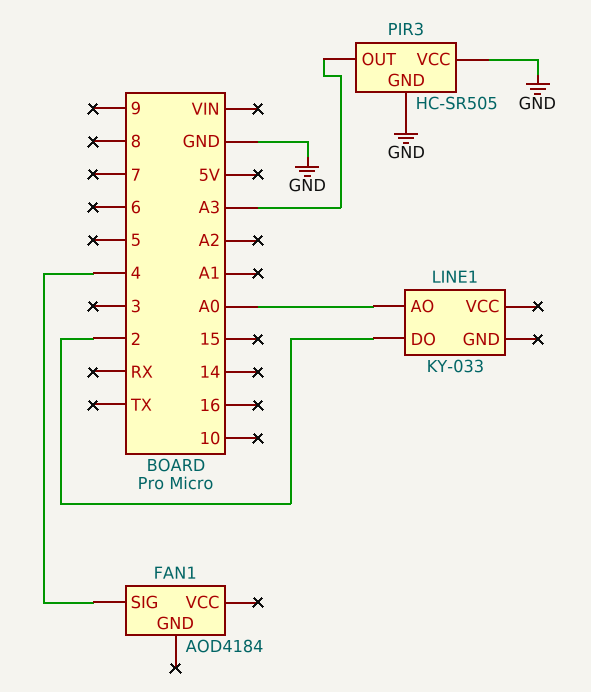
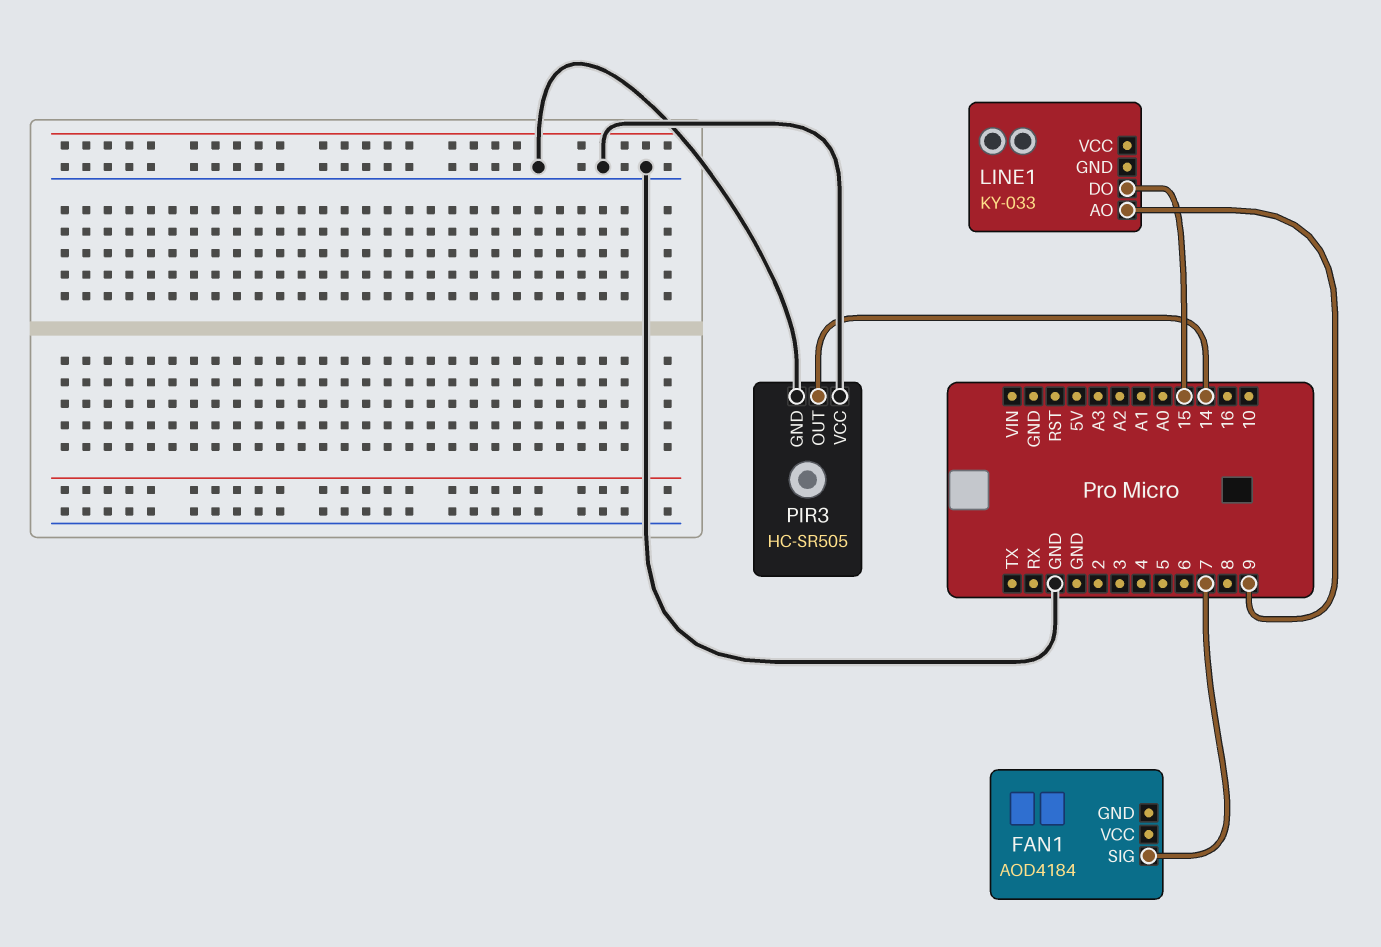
FAN1 pin SIG: 4 -> 7
LINE1 pin AO: A0 -> 9
LINE1 pin DO: 2 -> 15
PIR3 pin OUT: A3 -> 14

